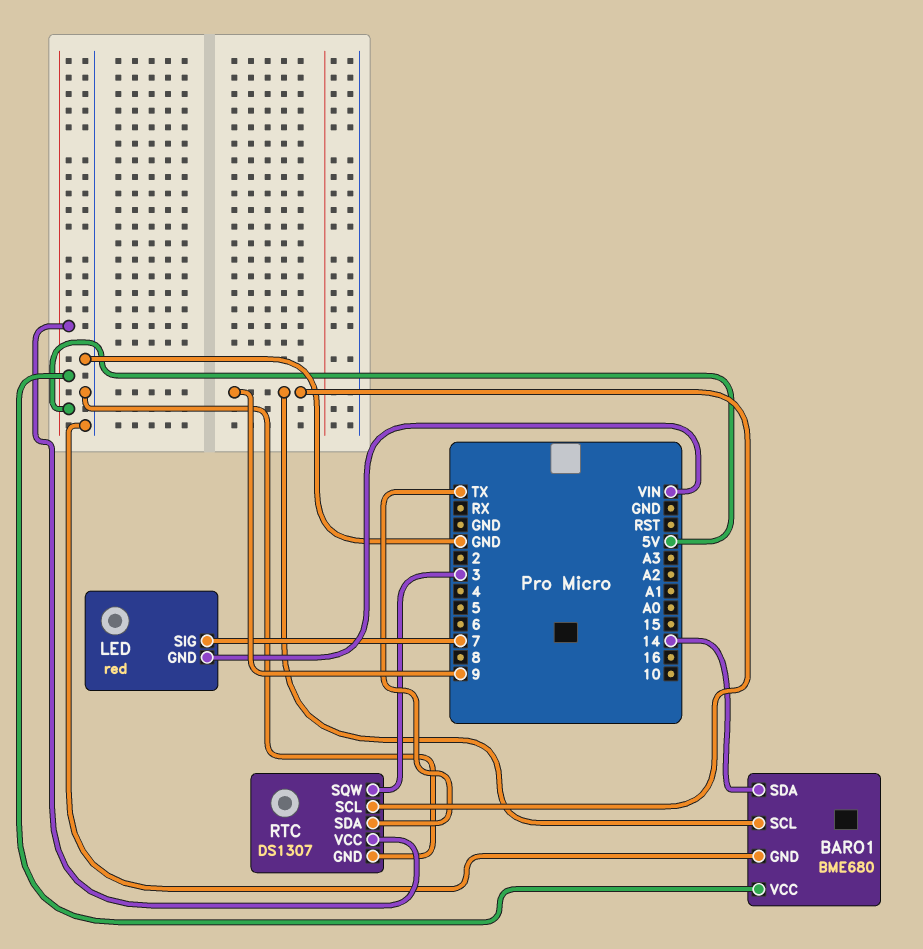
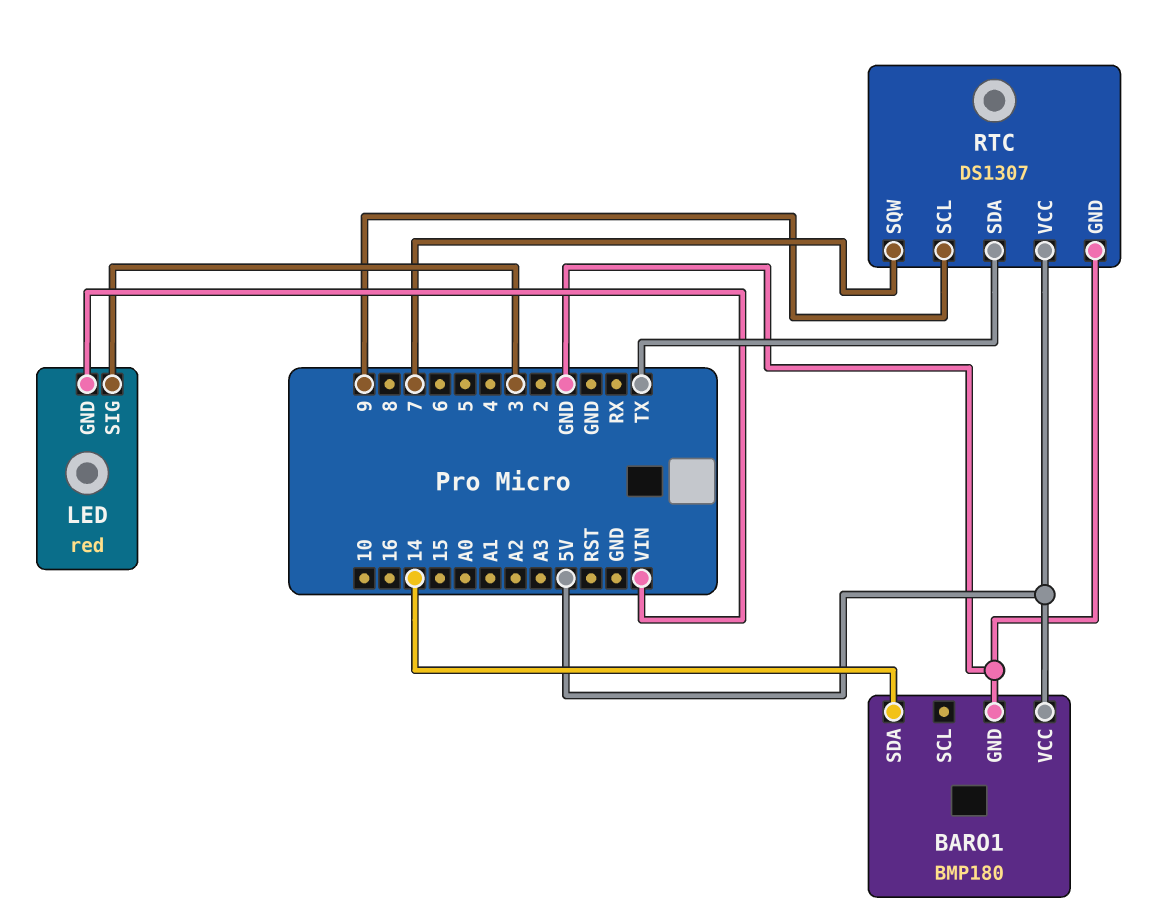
BARO1: BME680 -> BMP180
BARO1 pin SCL: 9 -> none
LED pin SIG: 7 -> 3
RTC pin SQW: 3 -> 7

